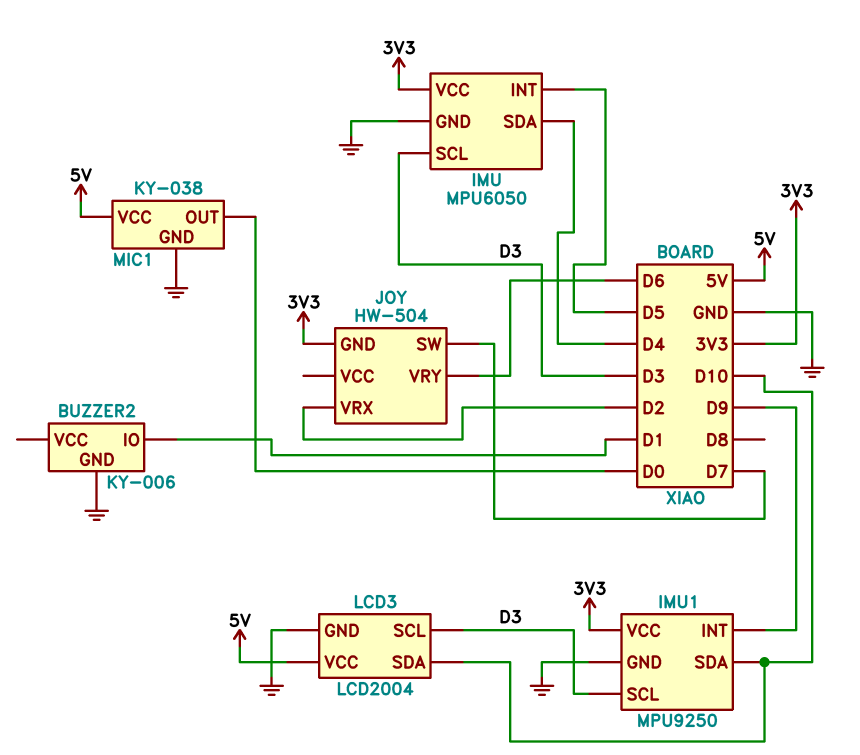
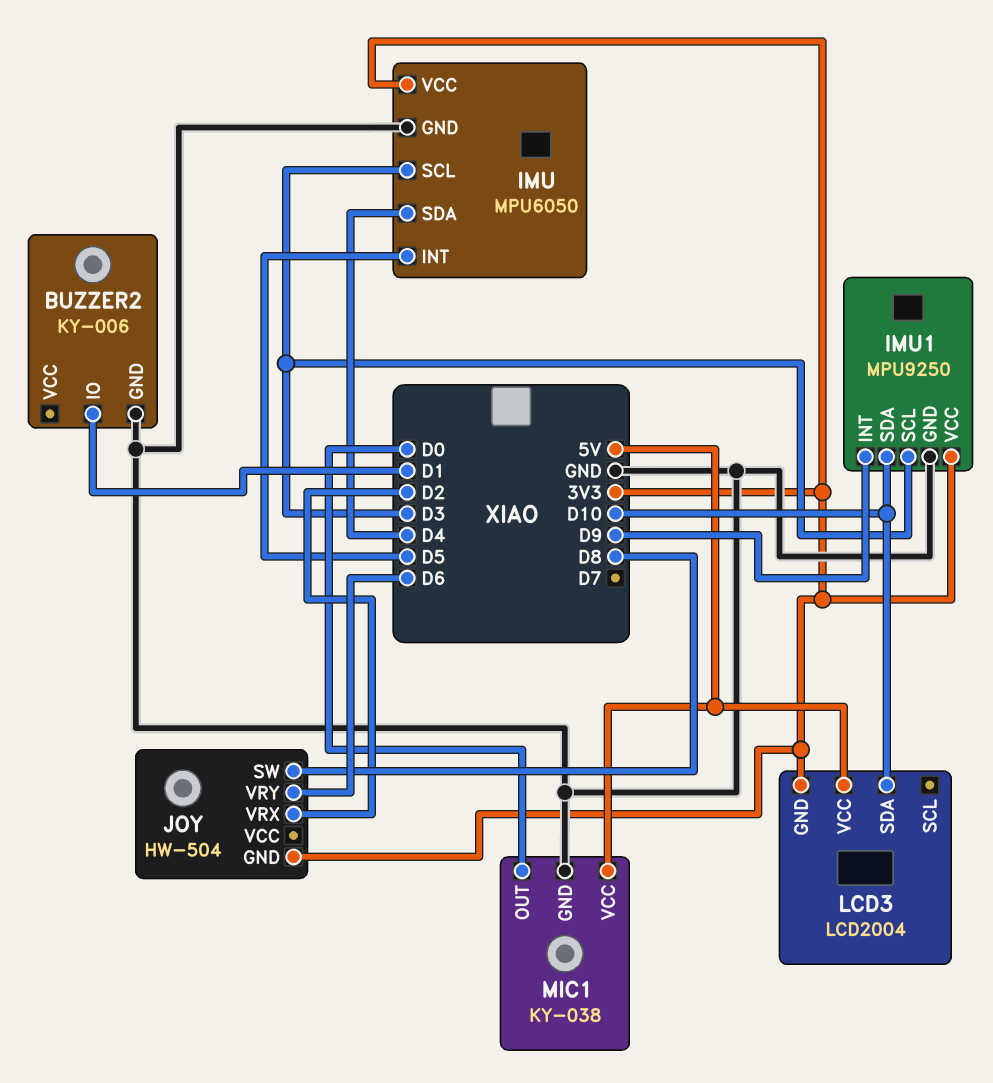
JOY pin SW: D7 -> D8
LCD3 pin GND: GND -> 3V3
LCD3 pin SCL: D3 -> none

